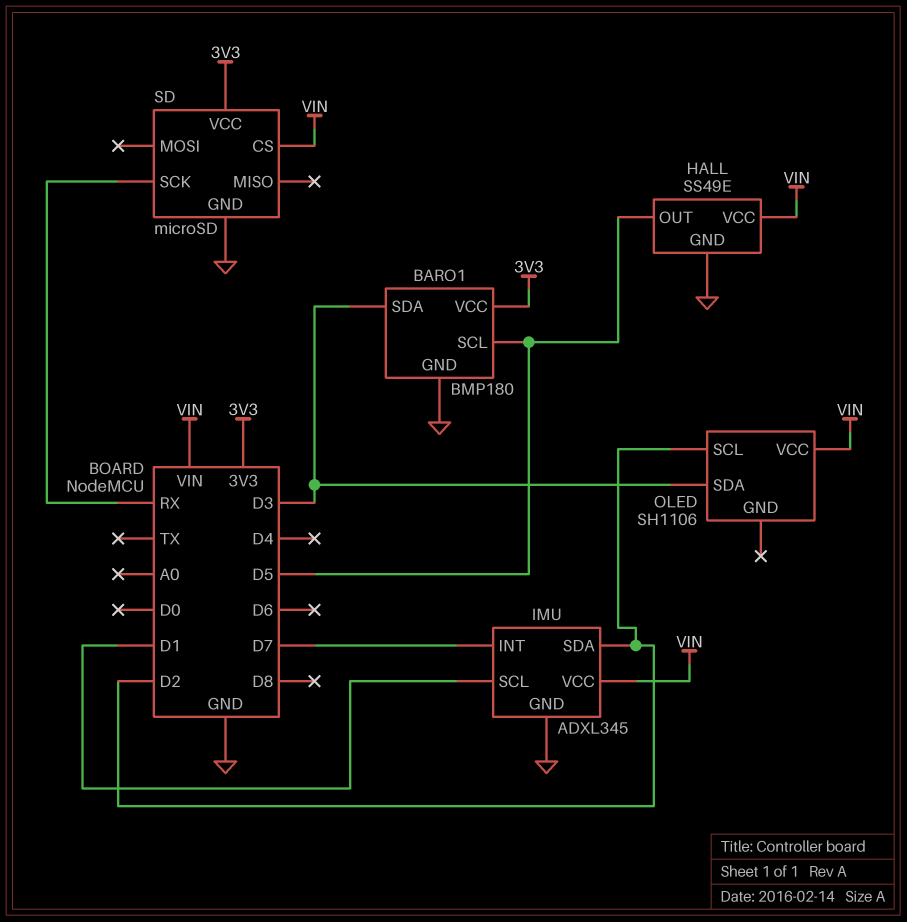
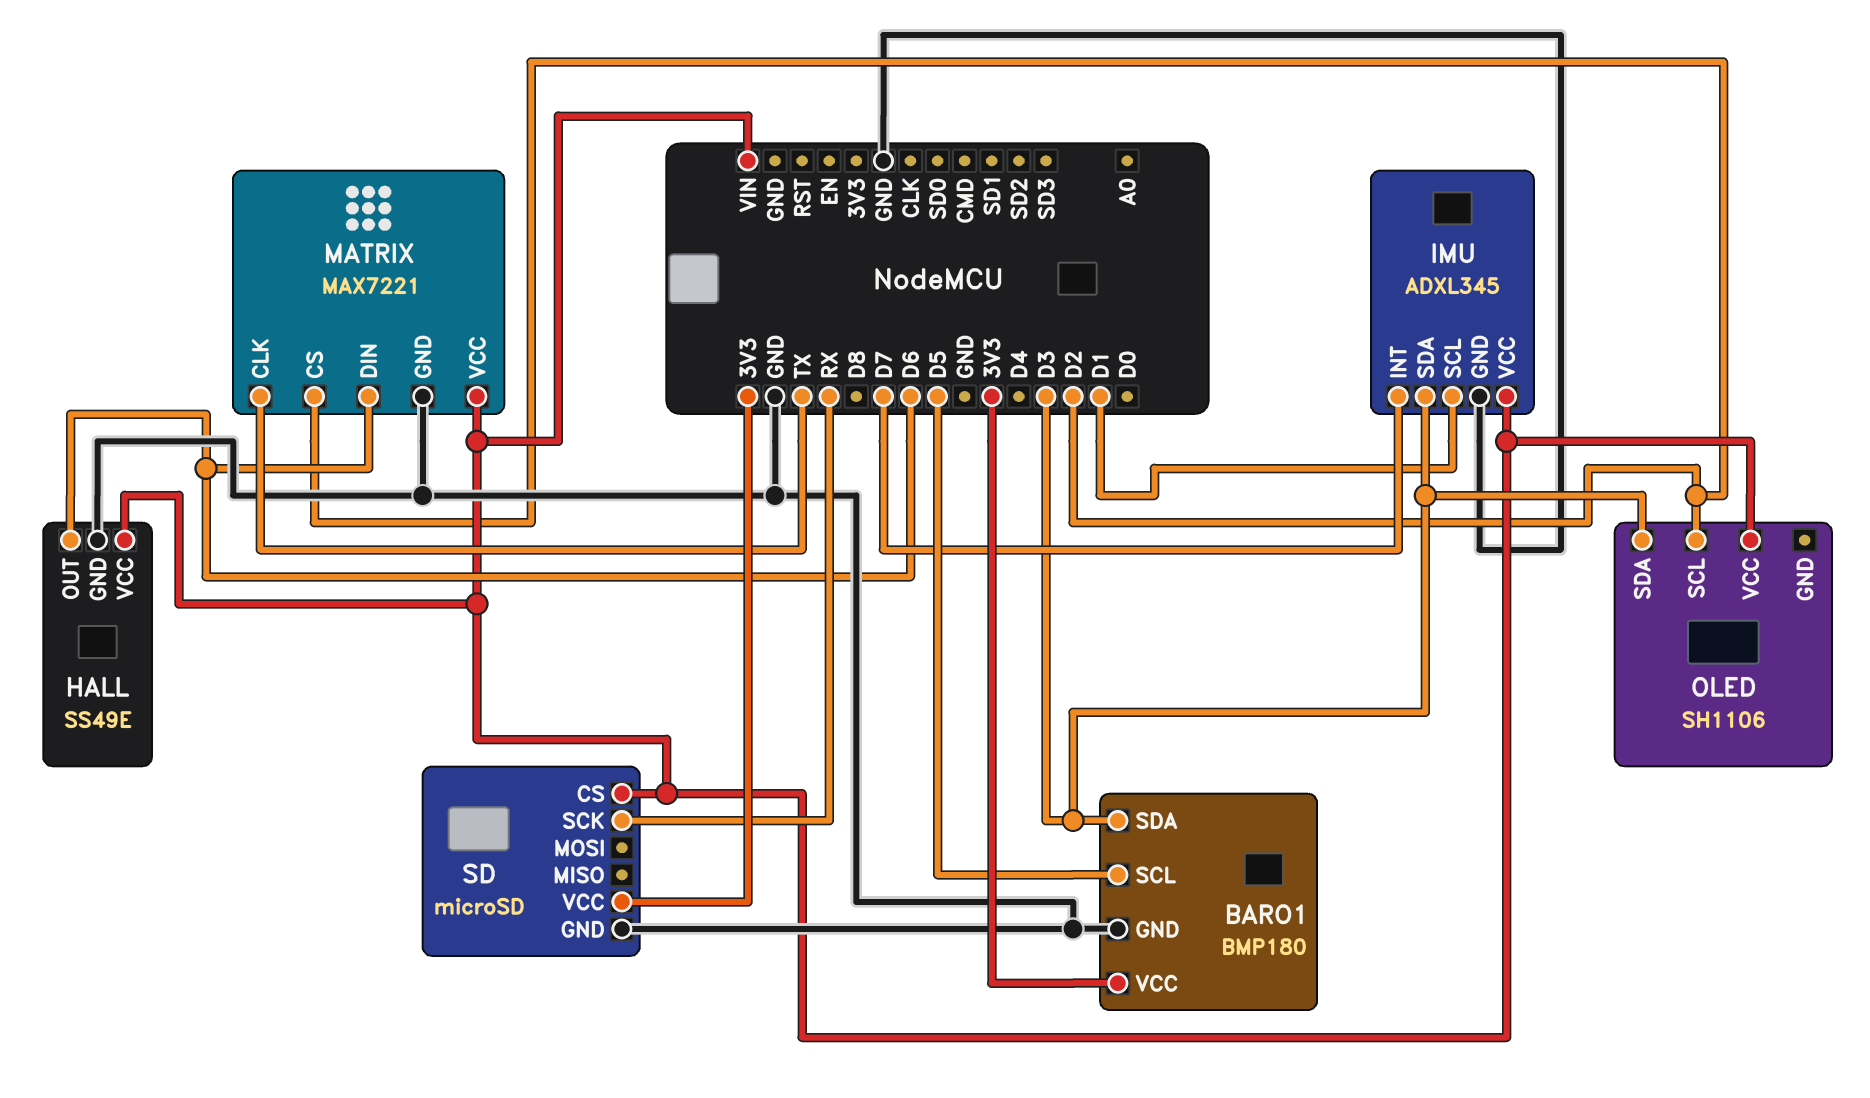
HALL pin OUT: D5 -> D6
IMU pin SDA: D2 -> D3
MATRIX: none -> MAX7221
MATRIX pin CLK: none -> TX
MATRIX pin CS: none -> D2
MATRIX pin DIN: none -> D6
MATRIX pin GND: none -> GND
MATRIX pin VCC: none -> VIN

